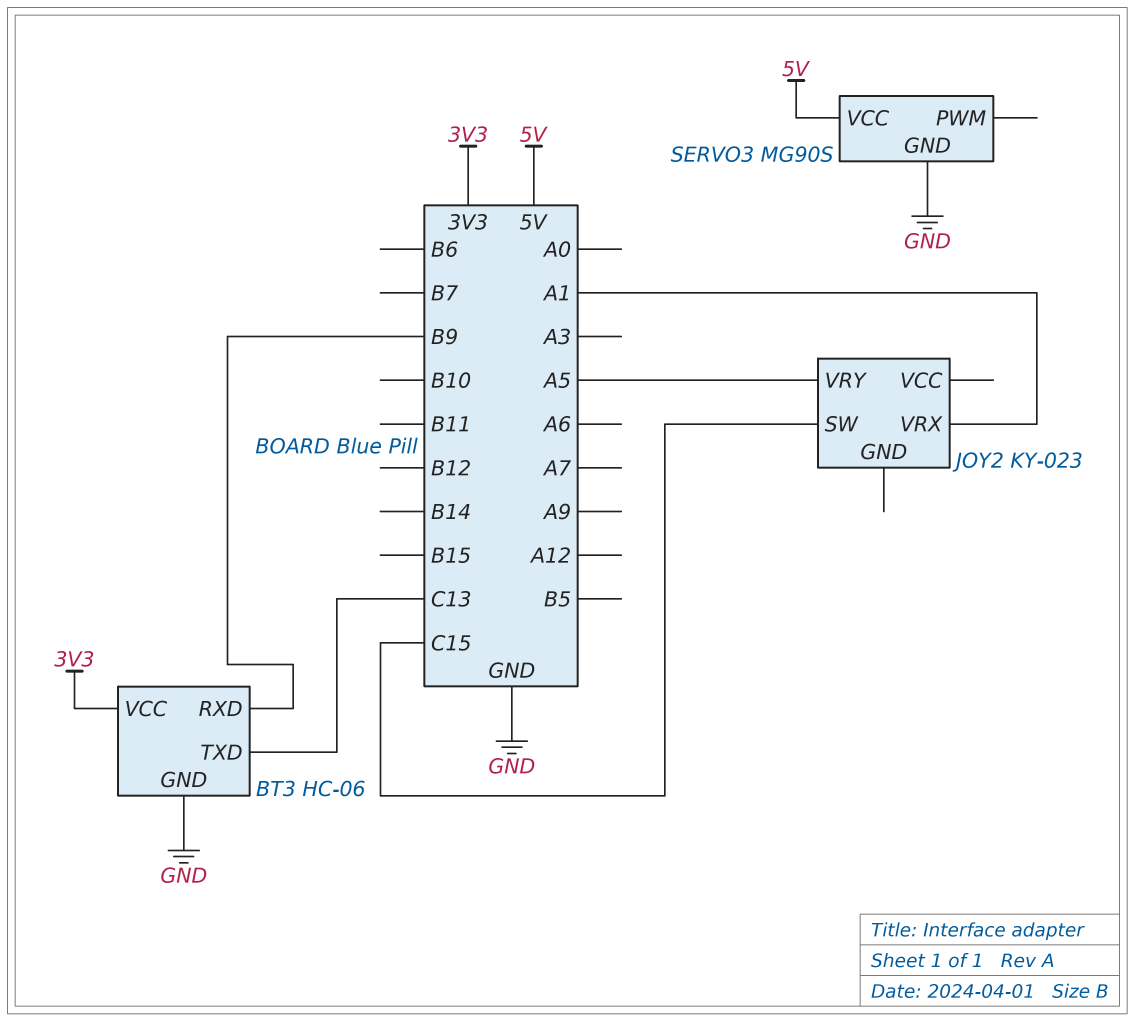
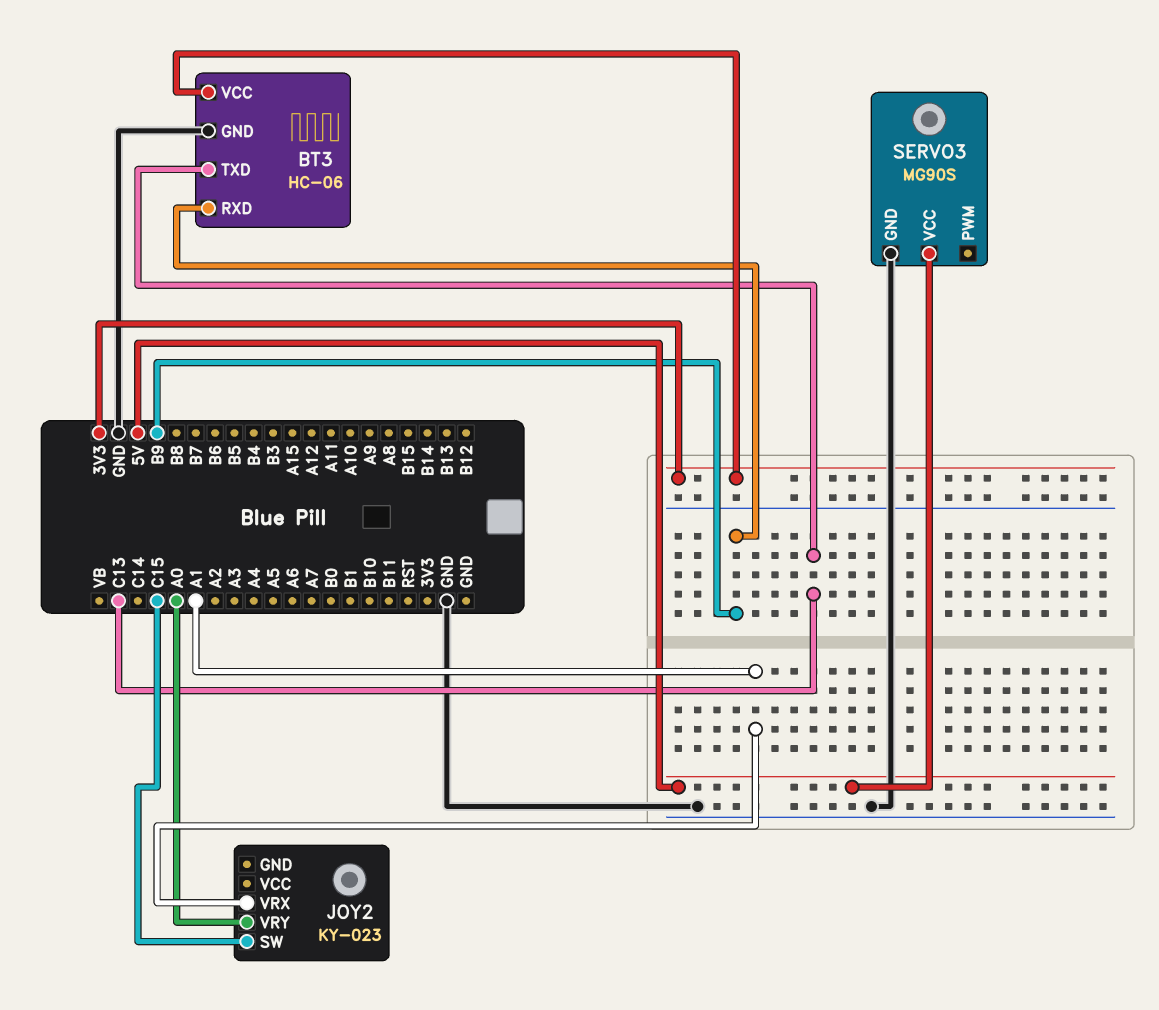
JOY2 pin VRY: A5 -> A0

